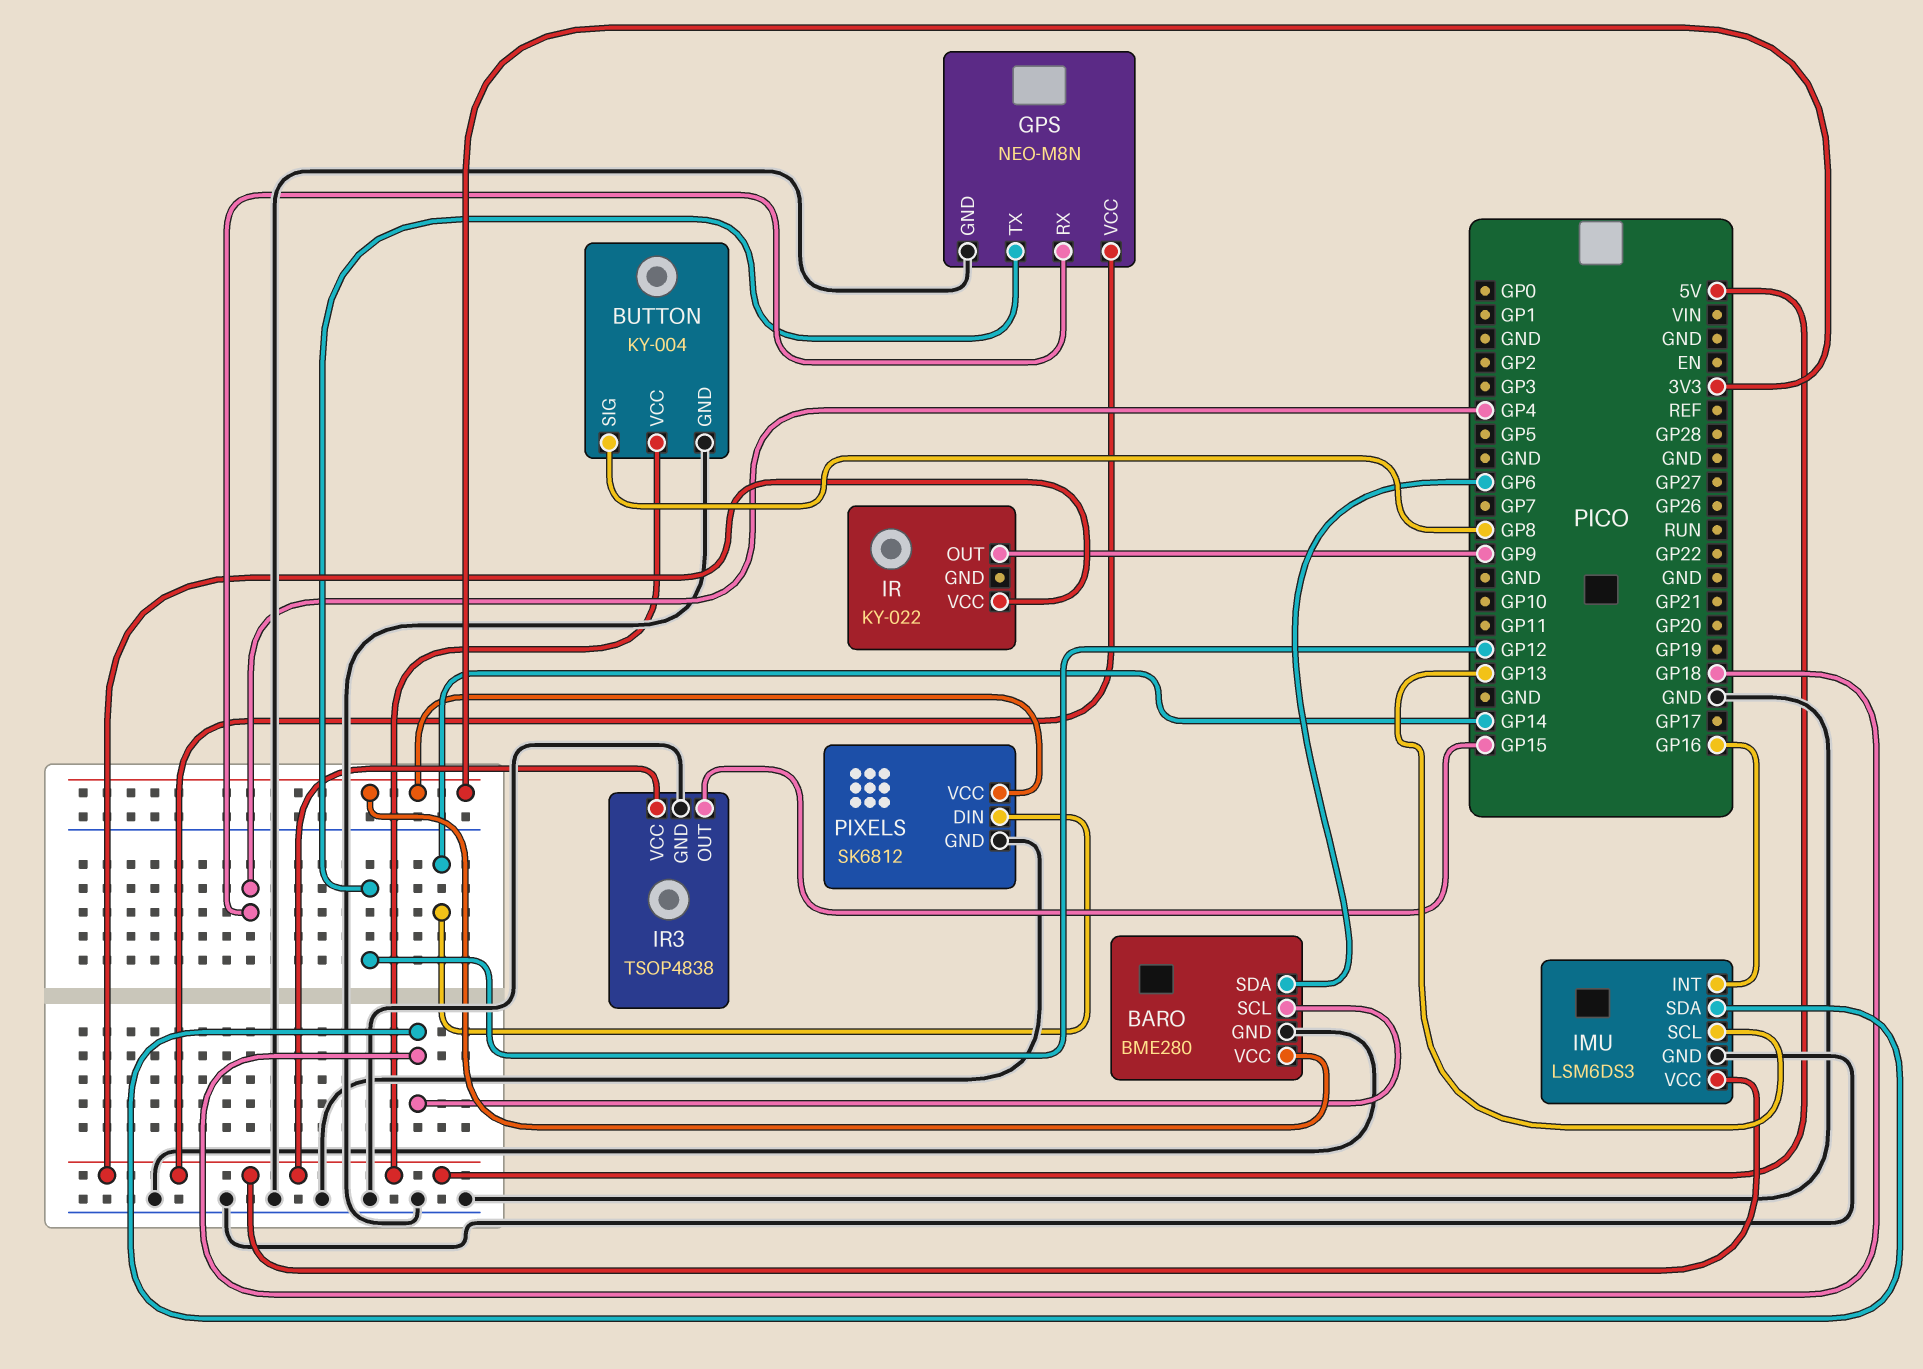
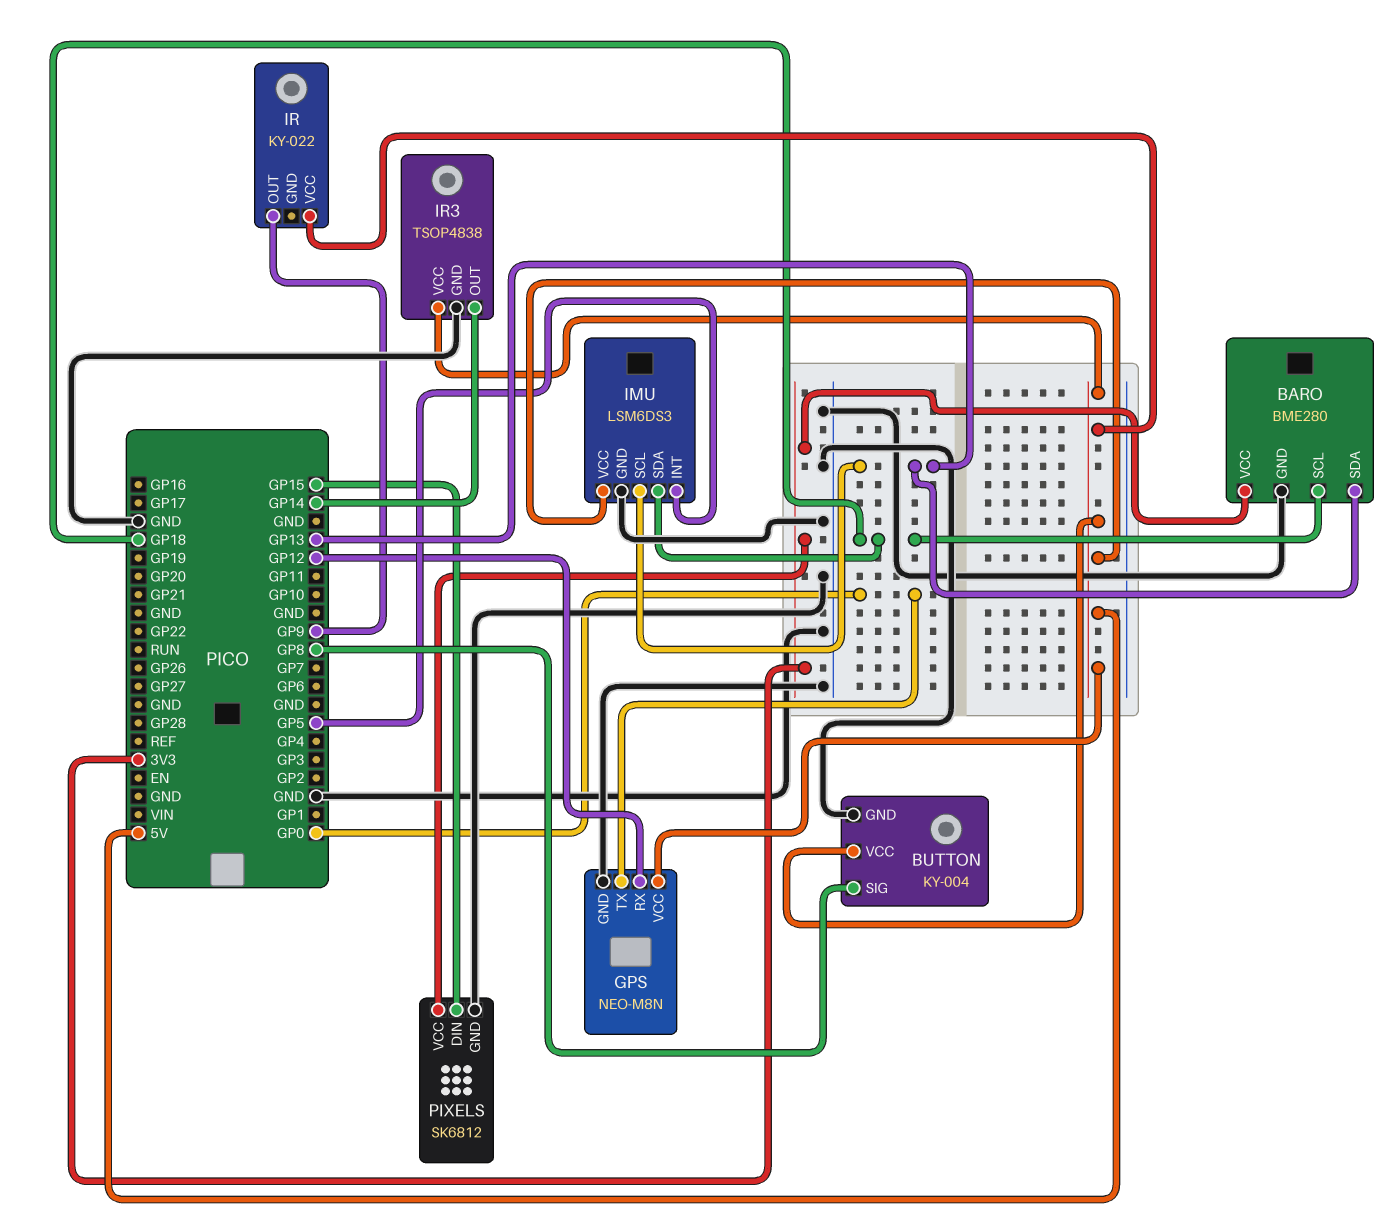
BARO pin SDA: GP6 -> GP13
GPS pin RX: GP4 -> GP12
GPS pin TX: GP12 -> GP0
IMU pin INT: GP16 -> GP5
IR3 pin OUT: GP15 -> GP14
PIXELS pin DIN: GP14 -> GP15

